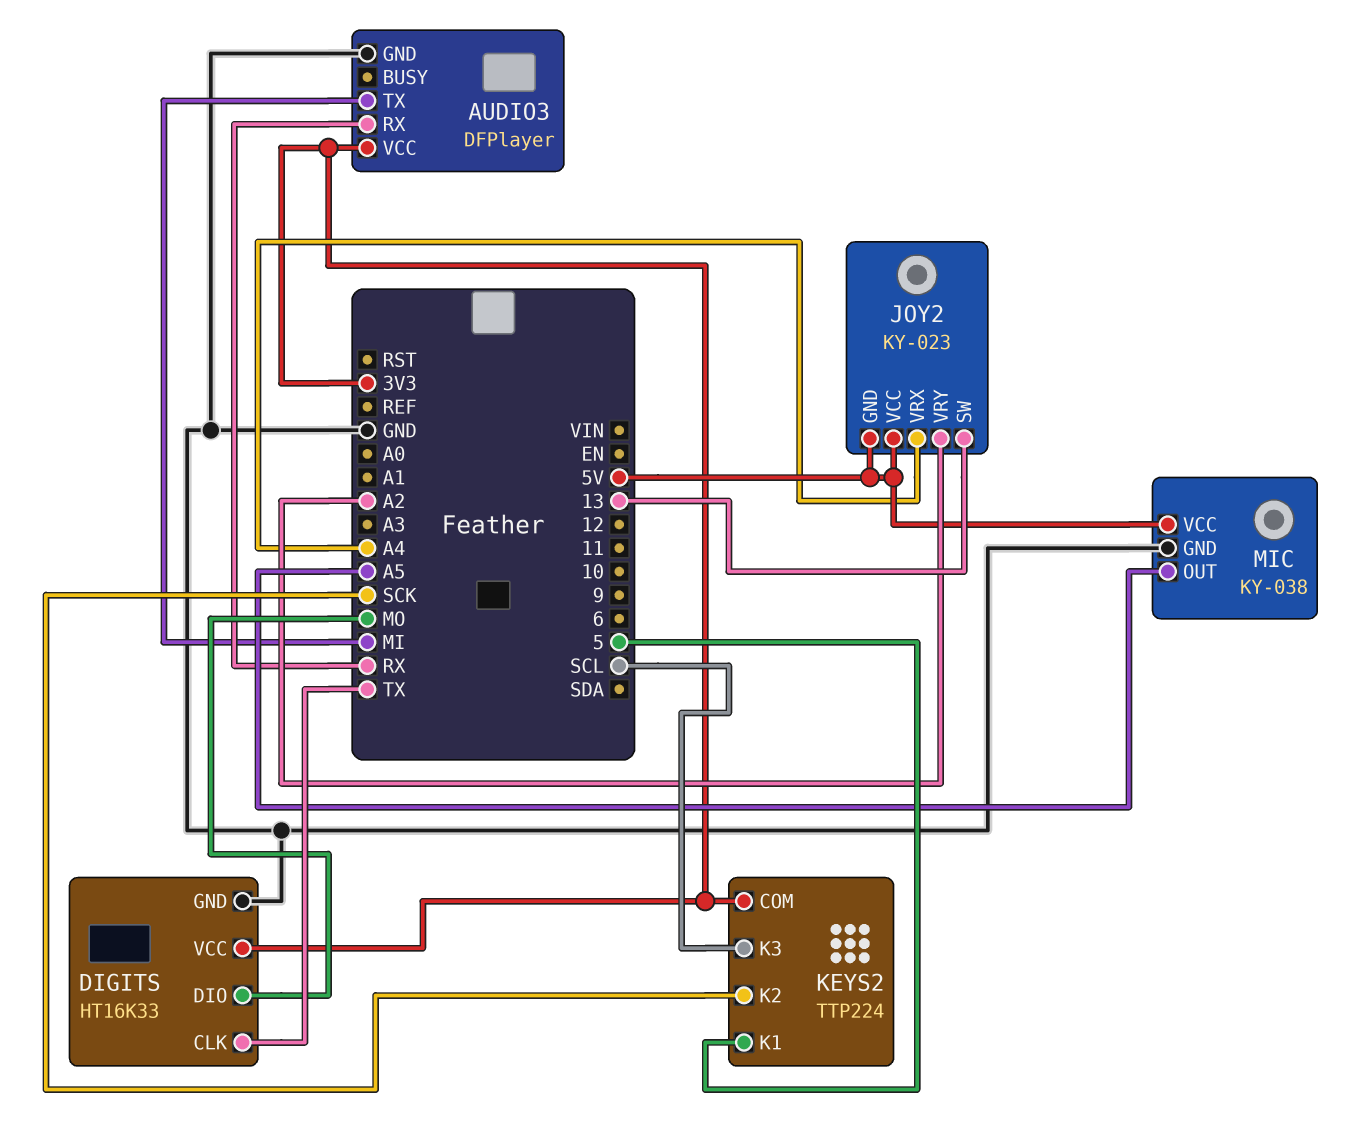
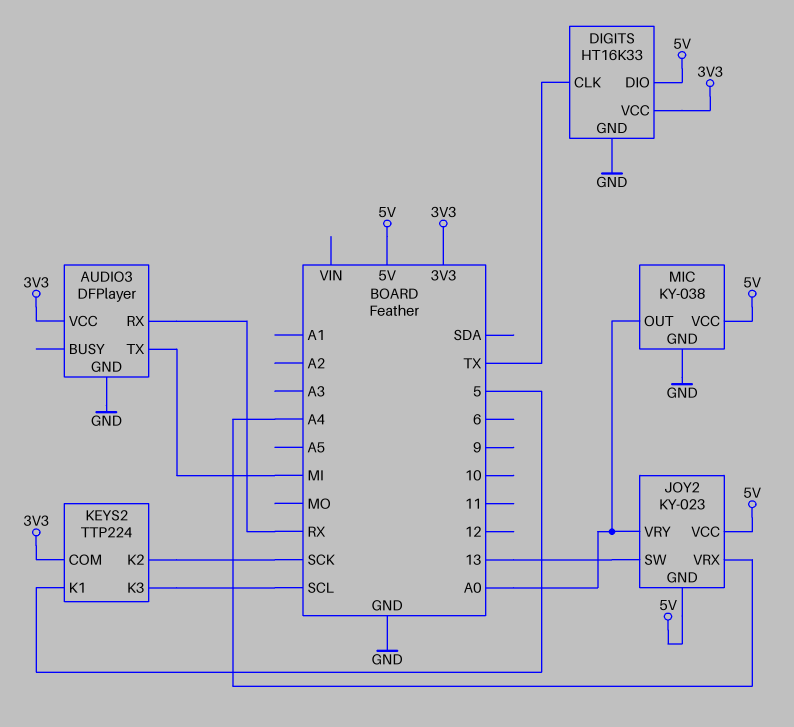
DIGITS pin DIO: MO -> 5V
JOY2 pin VRY: A2 -> A0
MIC pin OUT: A5 -> A0

